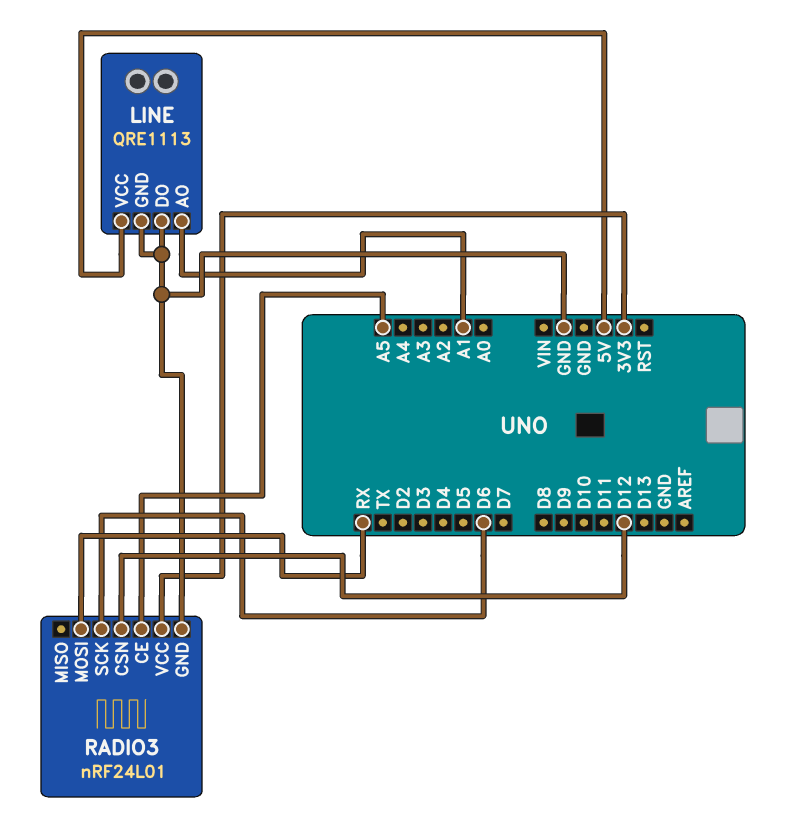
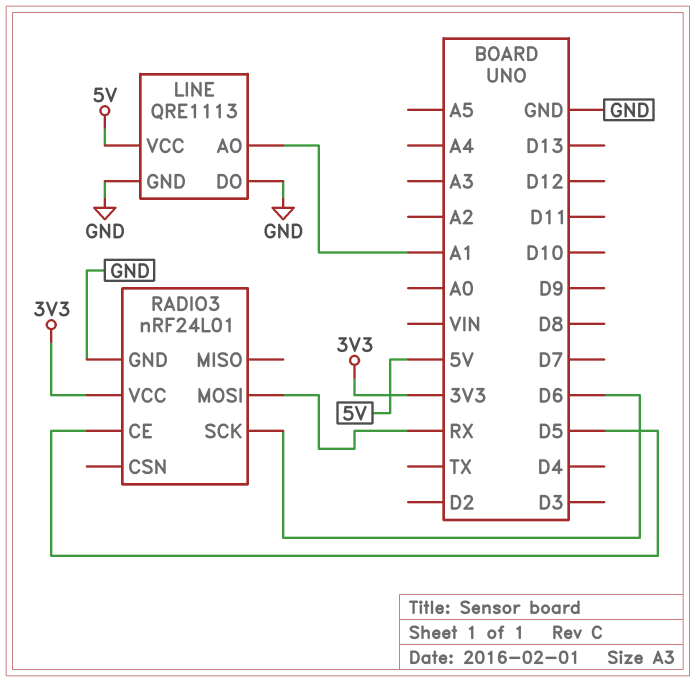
RADIO3 pin CE: A5 -> D5
RADIO3 pin CSN: D12 -> none

